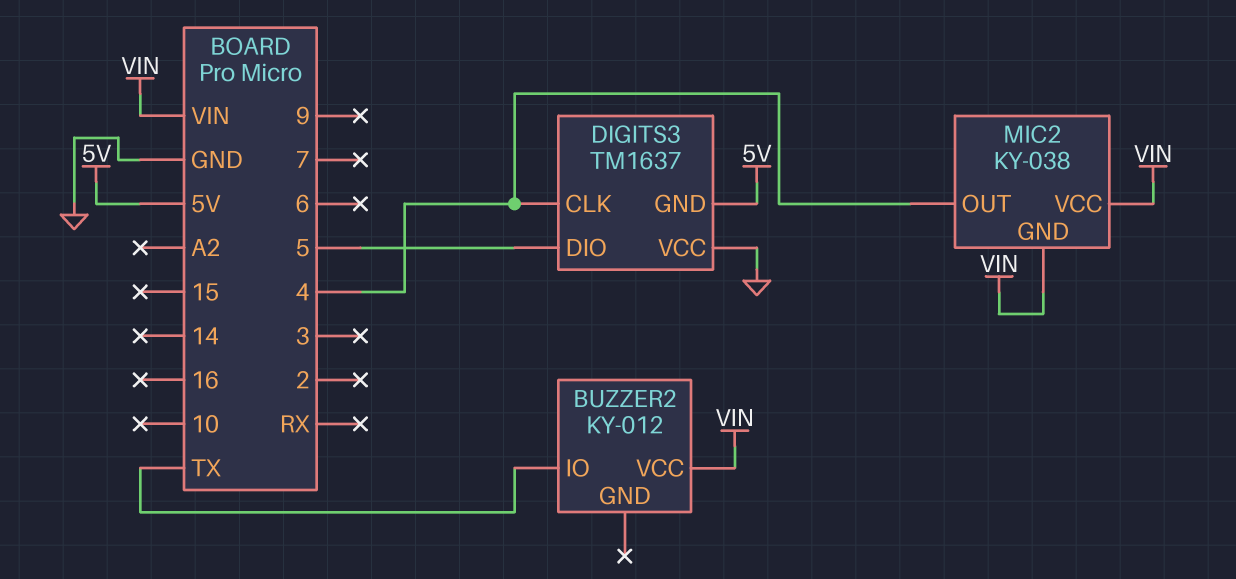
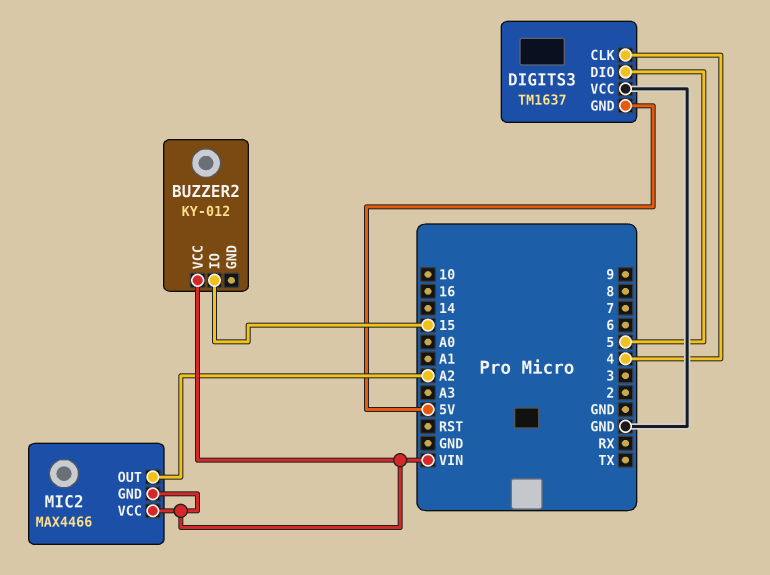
BUZZER2 pin IO: TX -> 15
MIC2: KY-038 -> MAX4466
MIC2 pin OUT: 4 -> A2

